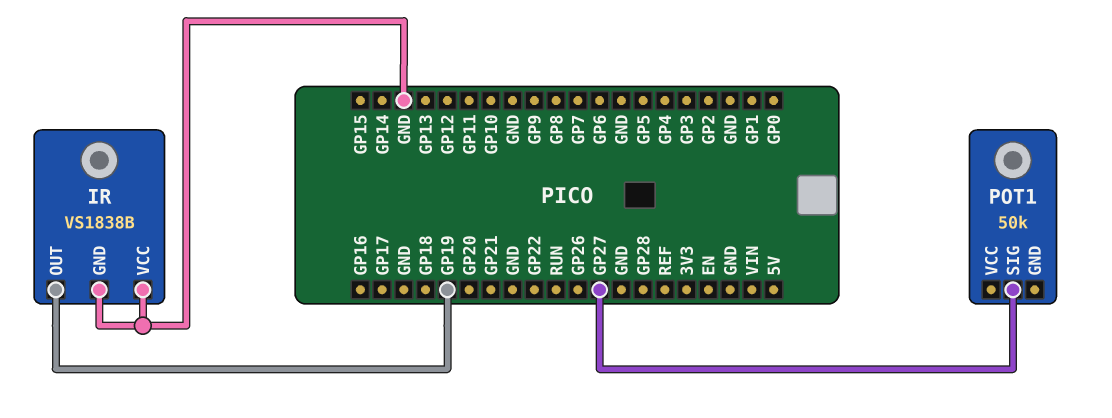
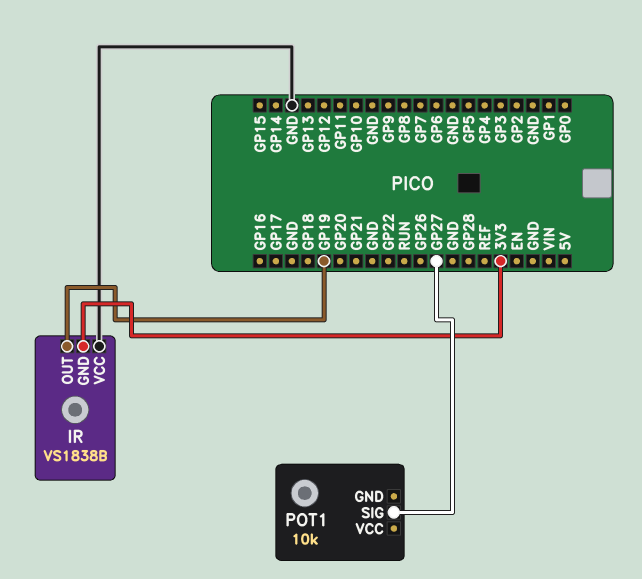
IR pin GND: GND -> 3V3
POT1: 50k -> 10k

